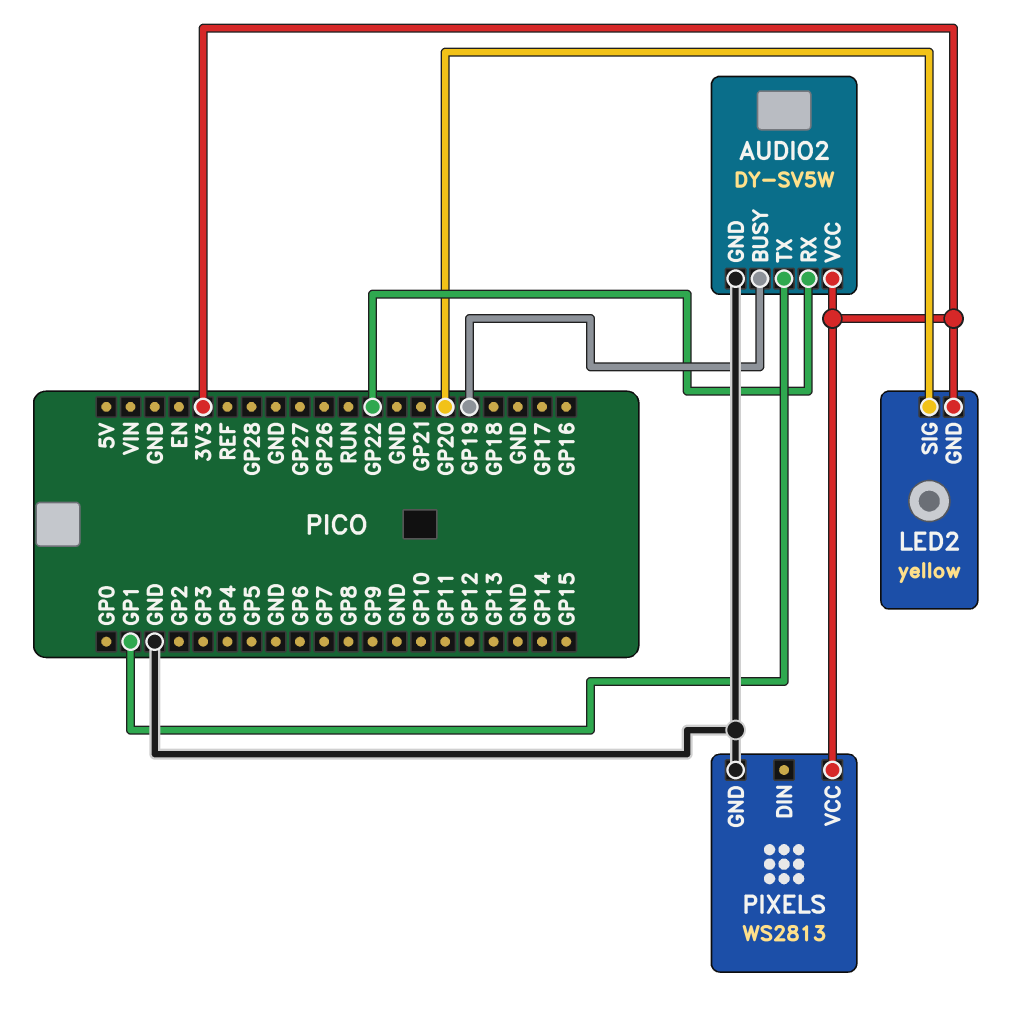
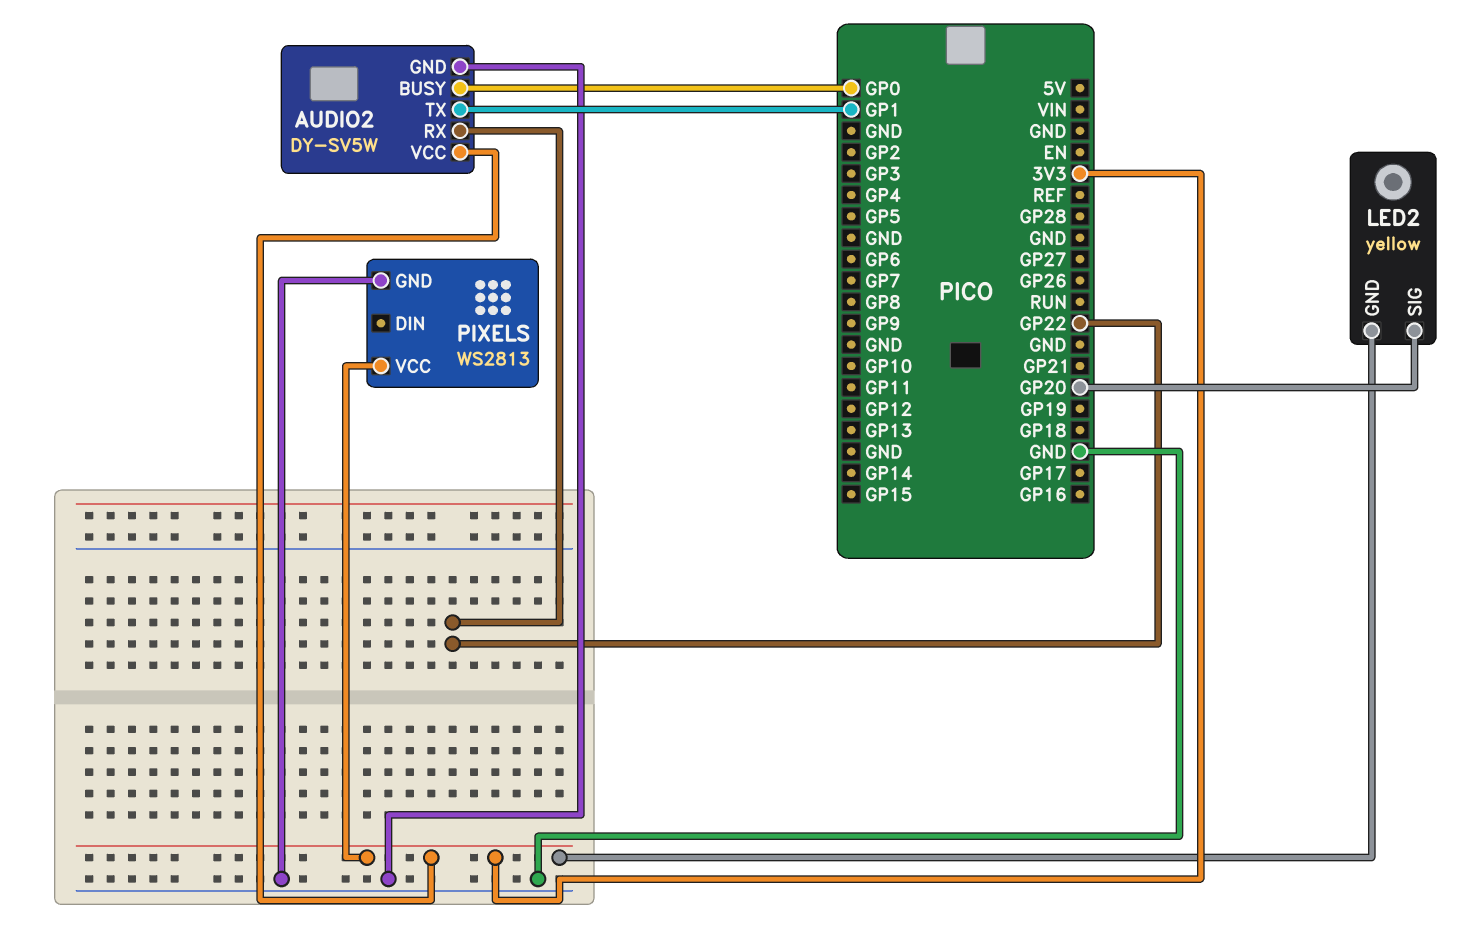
AUDIO2 pin BUSY: GP19 -> GP0

